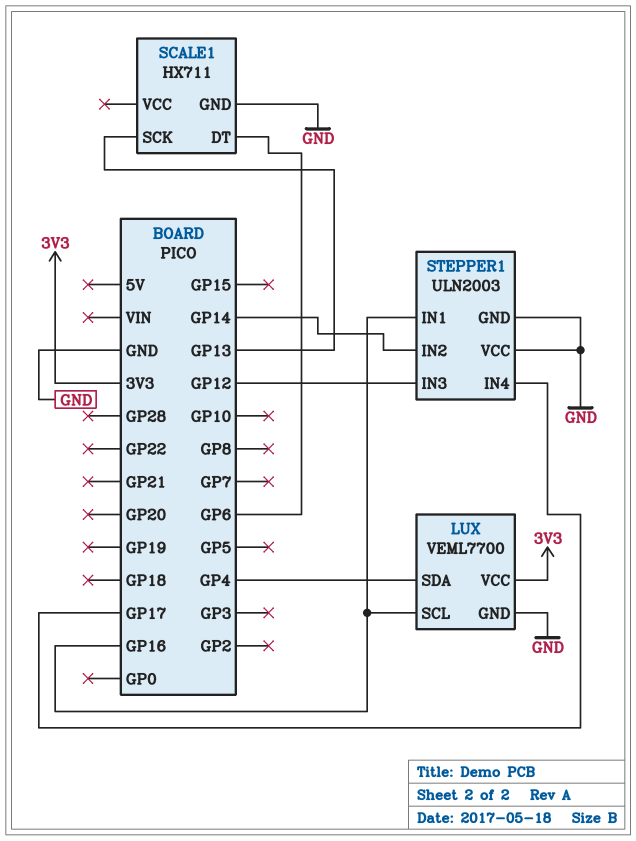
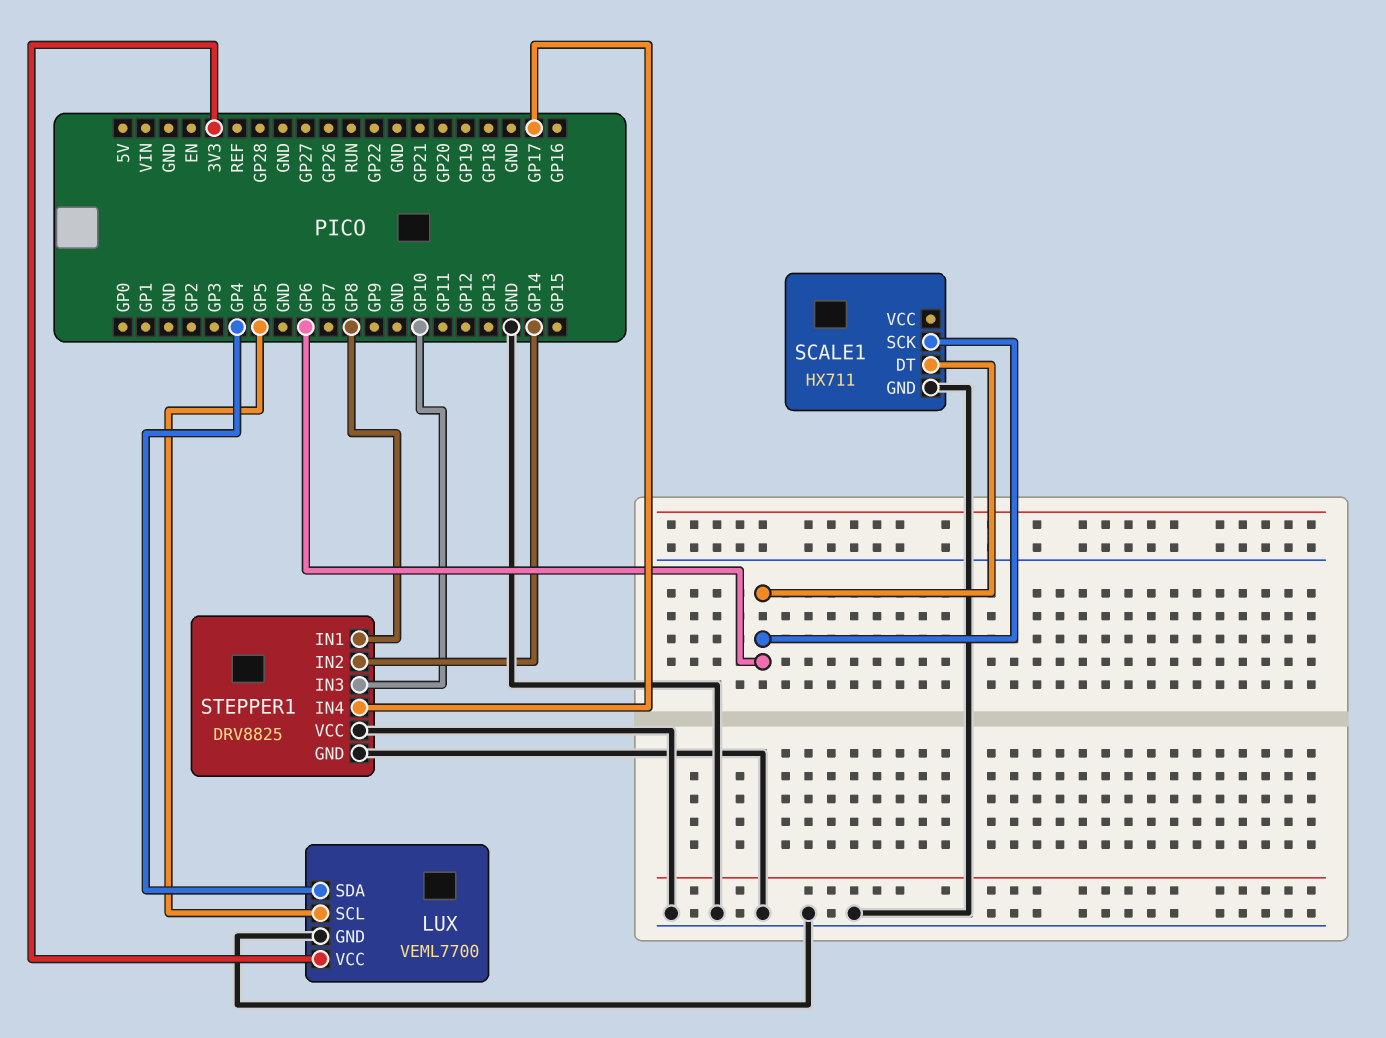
LUX pin SCL: GP16 -> GP5
SCALE1 pin SCK: GP13 -> GP6
STEPPER1: ULN2003 -> DRV8825
STEPPER1 pin IN1: GP16 -> GP8
STEPPER1 pin IN3: GP12 -> GP10

